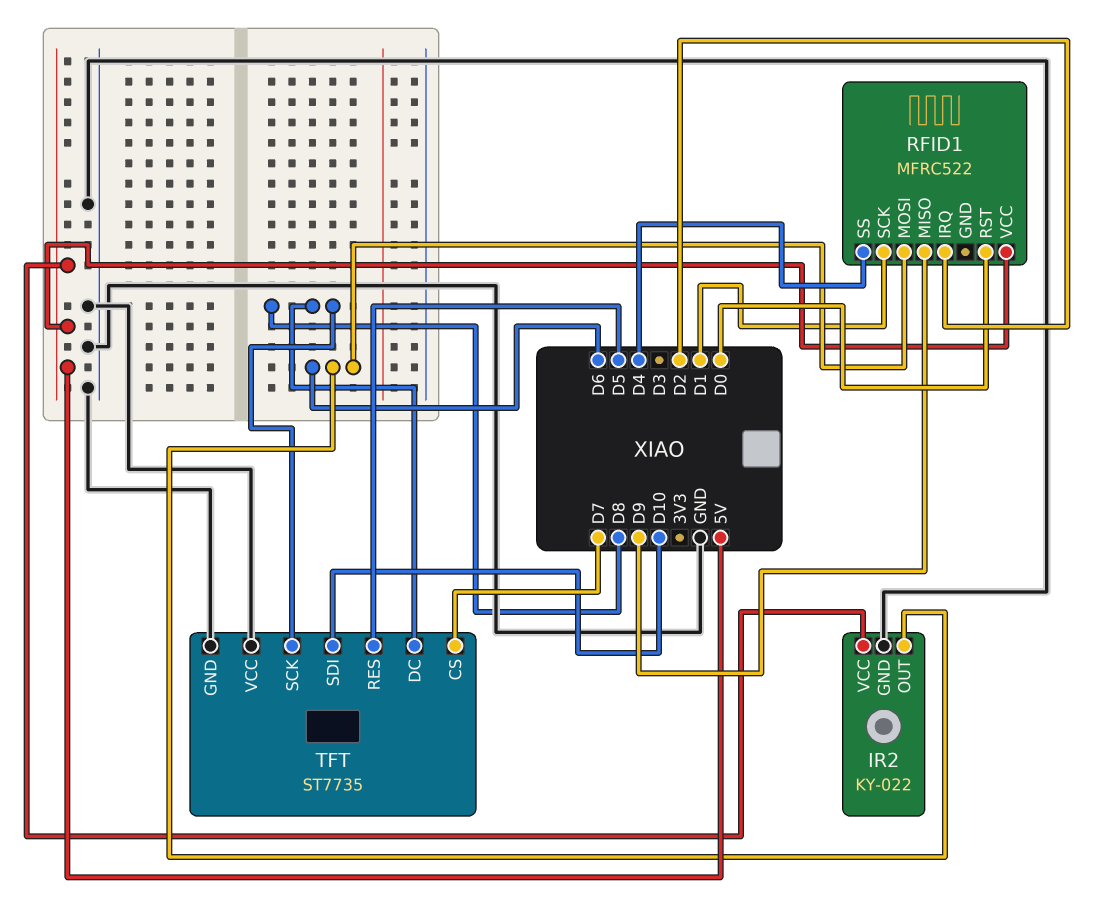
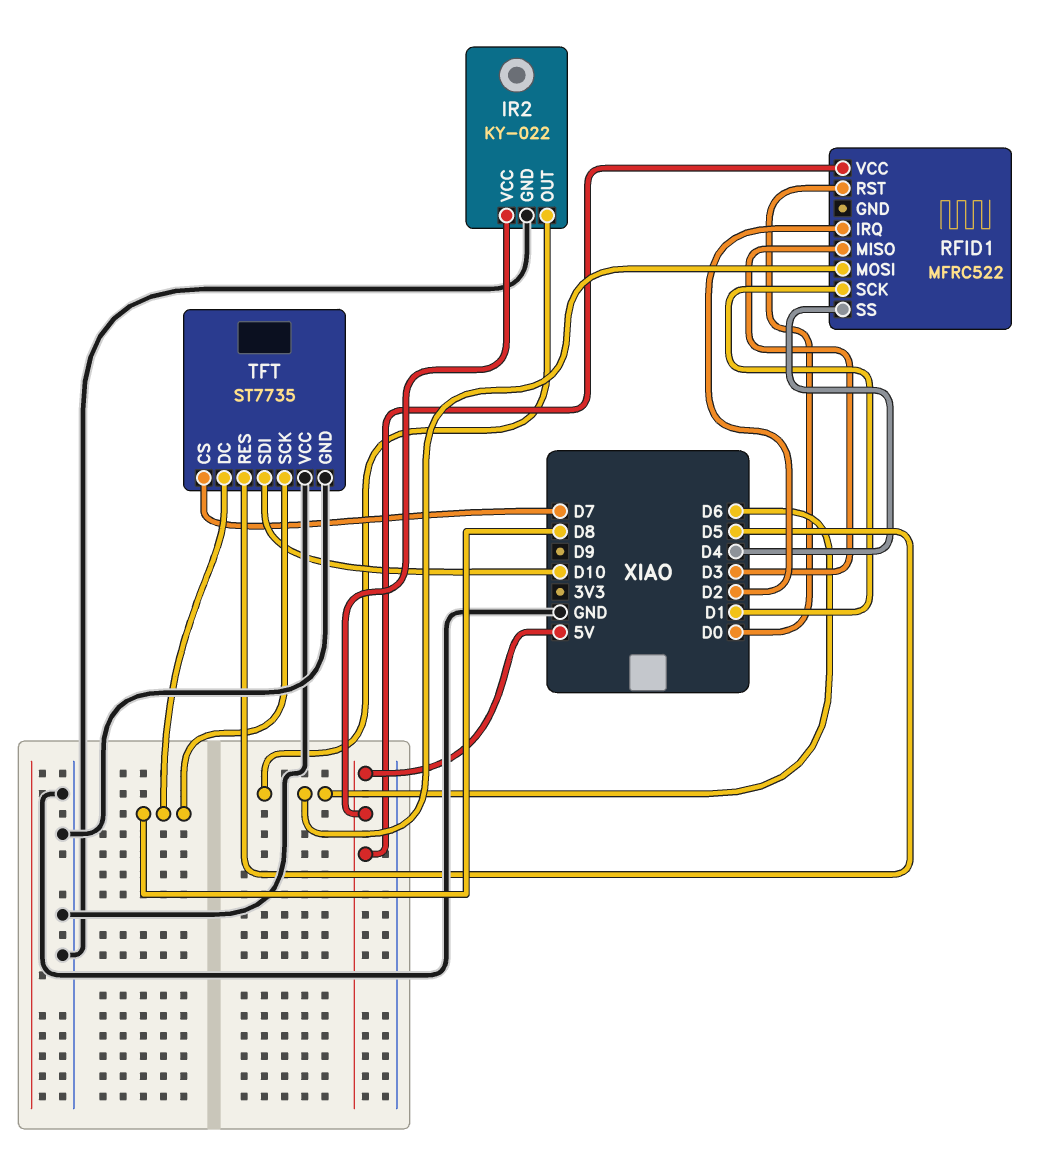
RFID1 pin MISO: D9 -> D3

